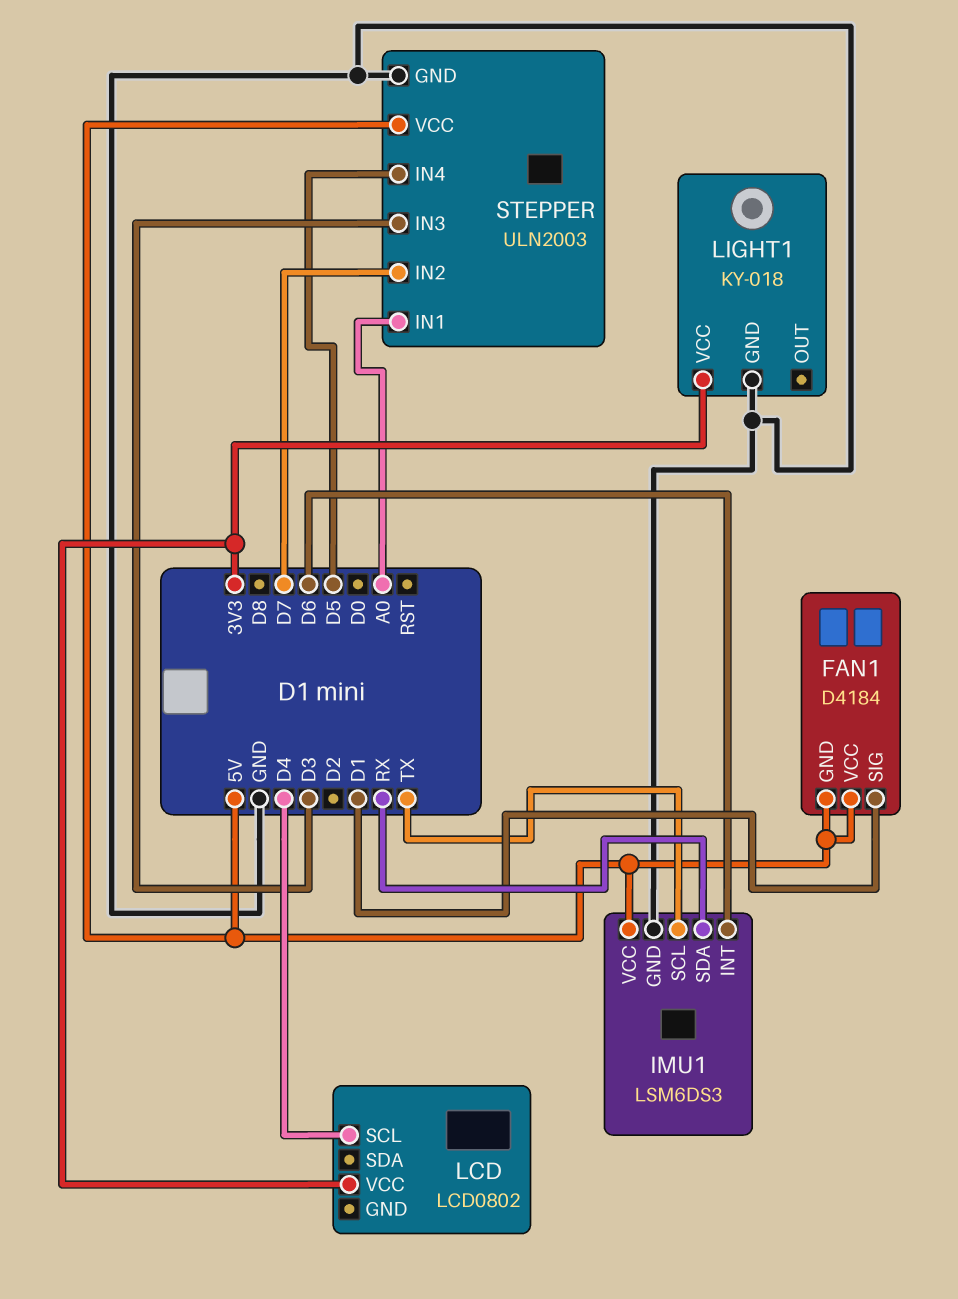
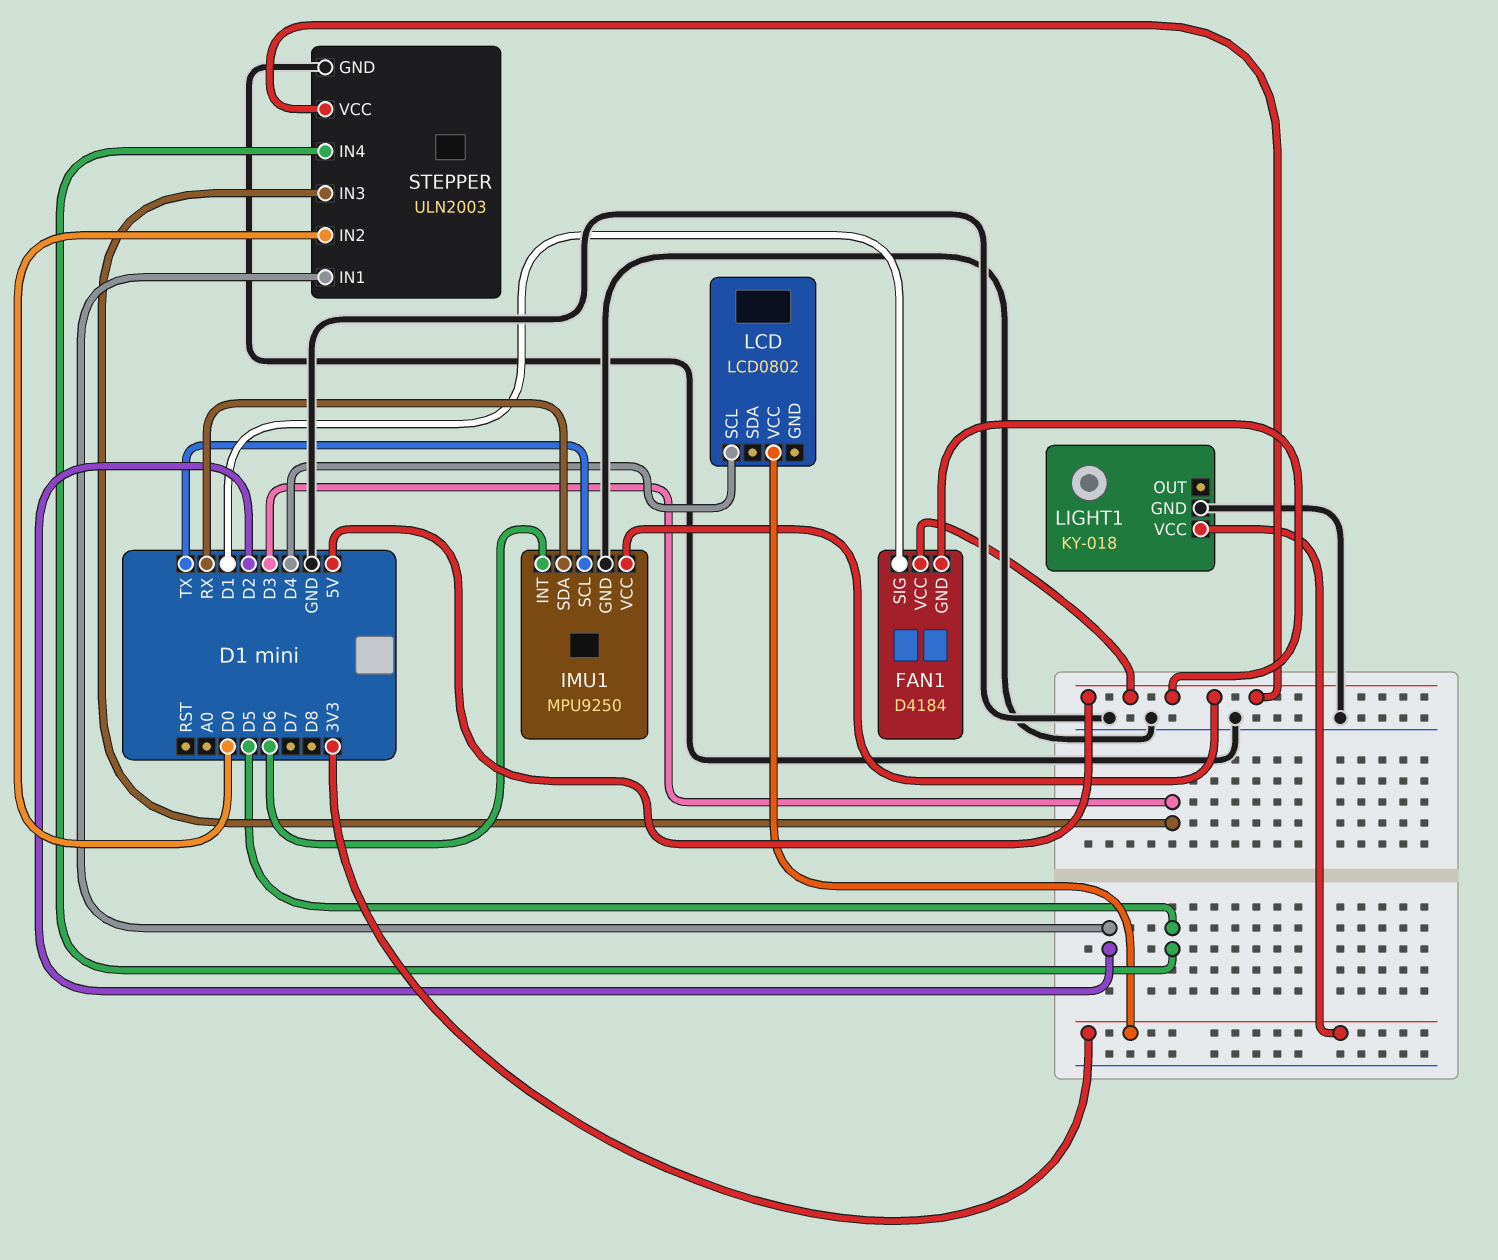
IMU1: LSM6DS3 -> MPU9250
STEPPER pin IN1: A0 -> D2
STEPPER pin IN2: D7 -> D0

